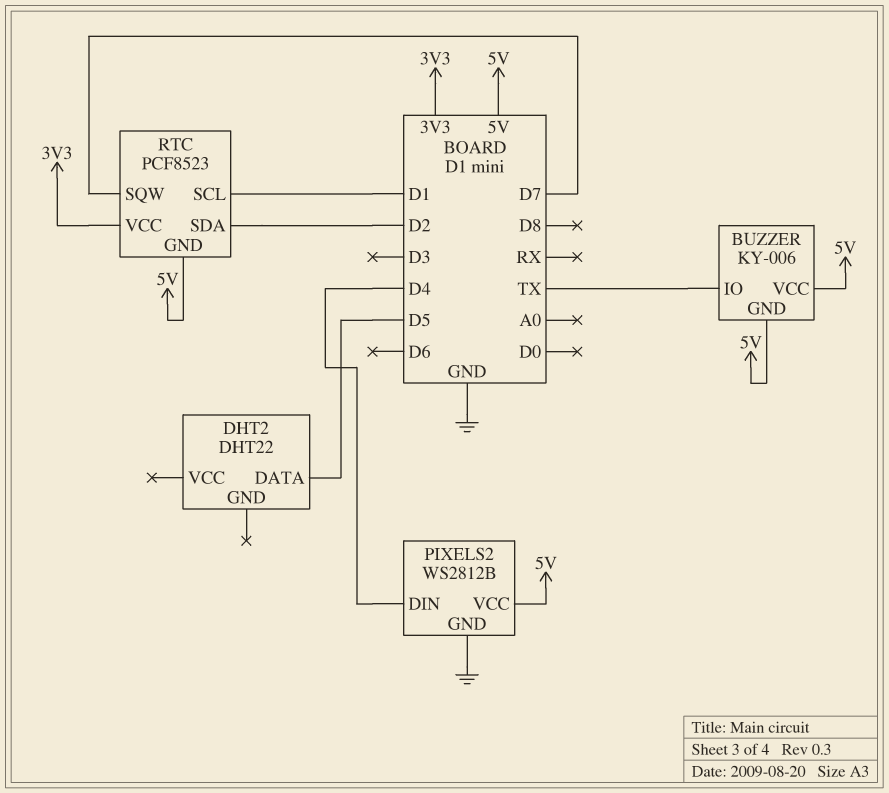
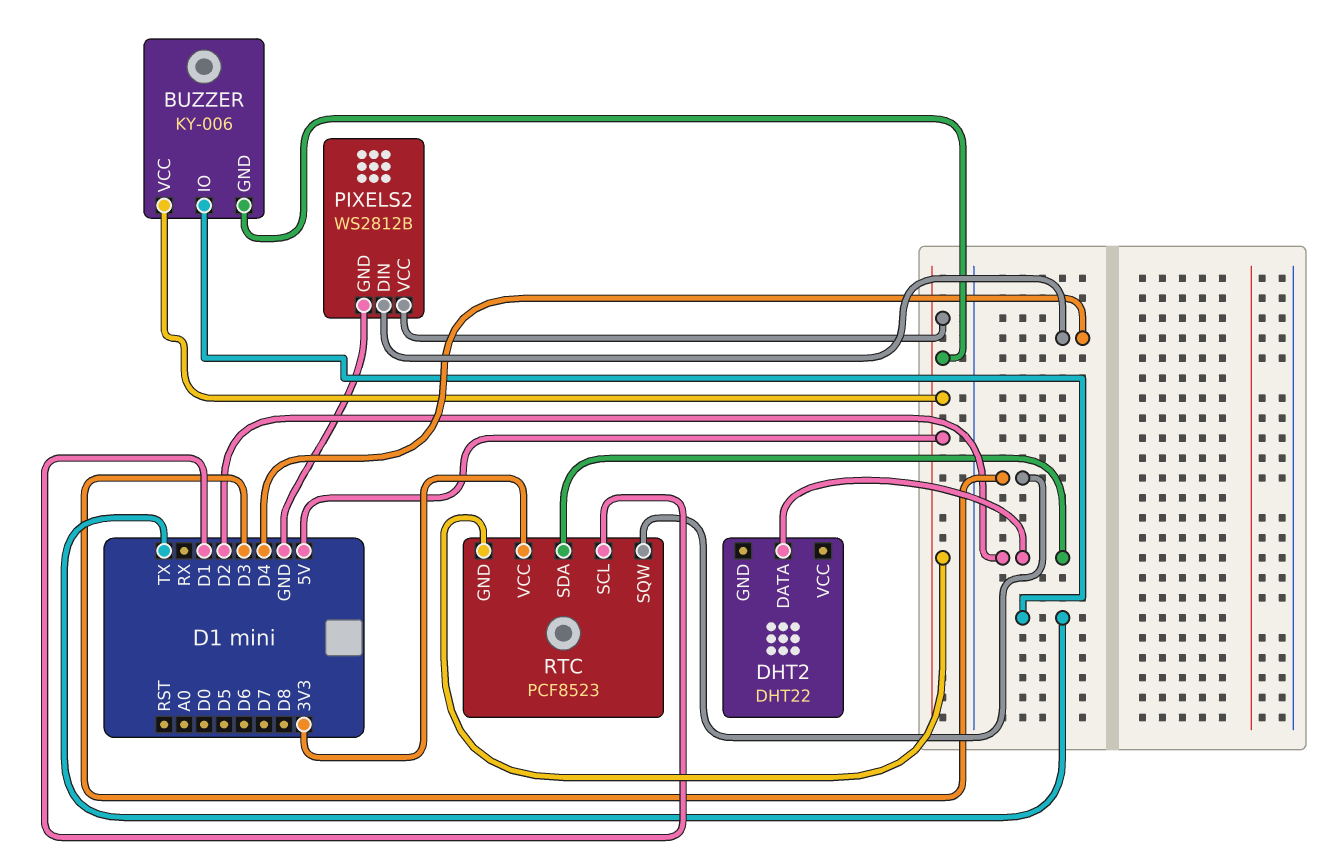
DHT2 pin DATA: D5 -> D2
RTC pin SQW: D7 -> D3

